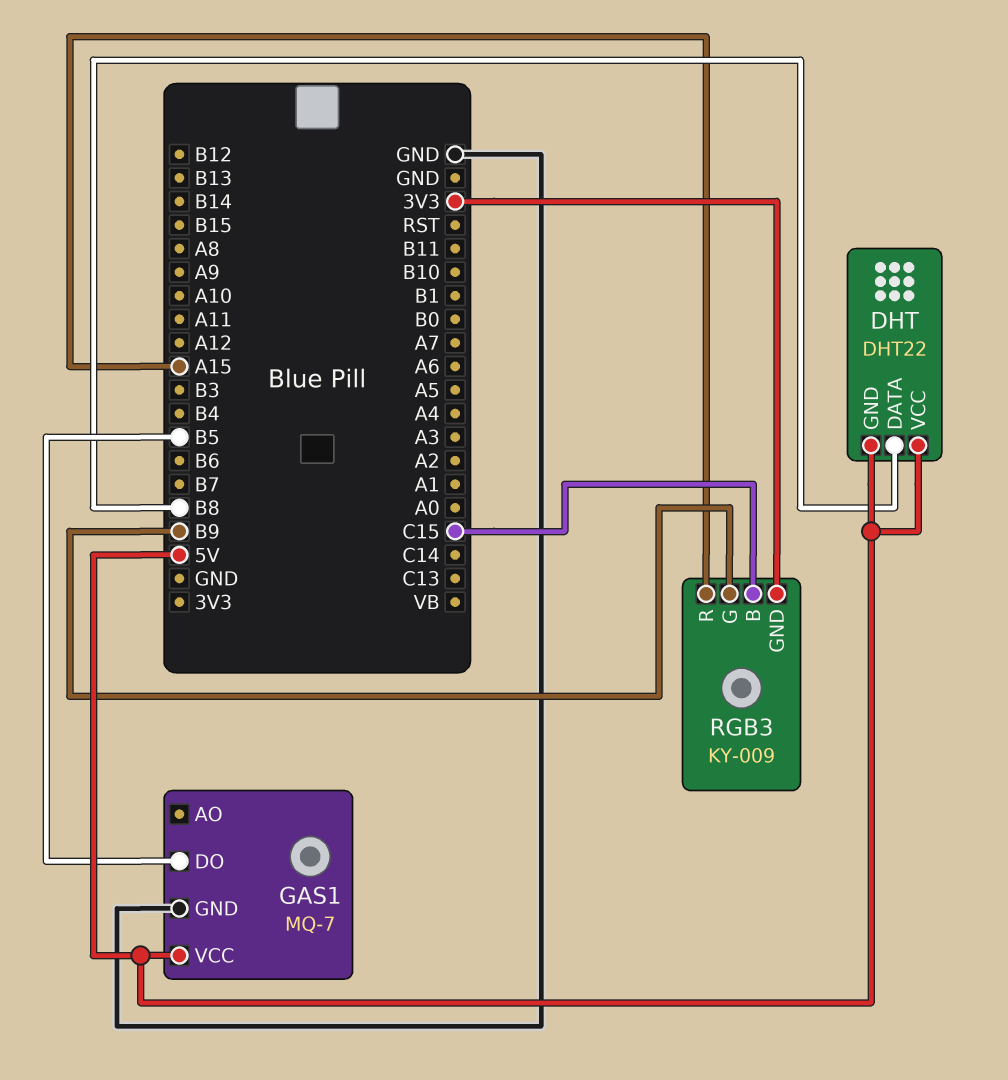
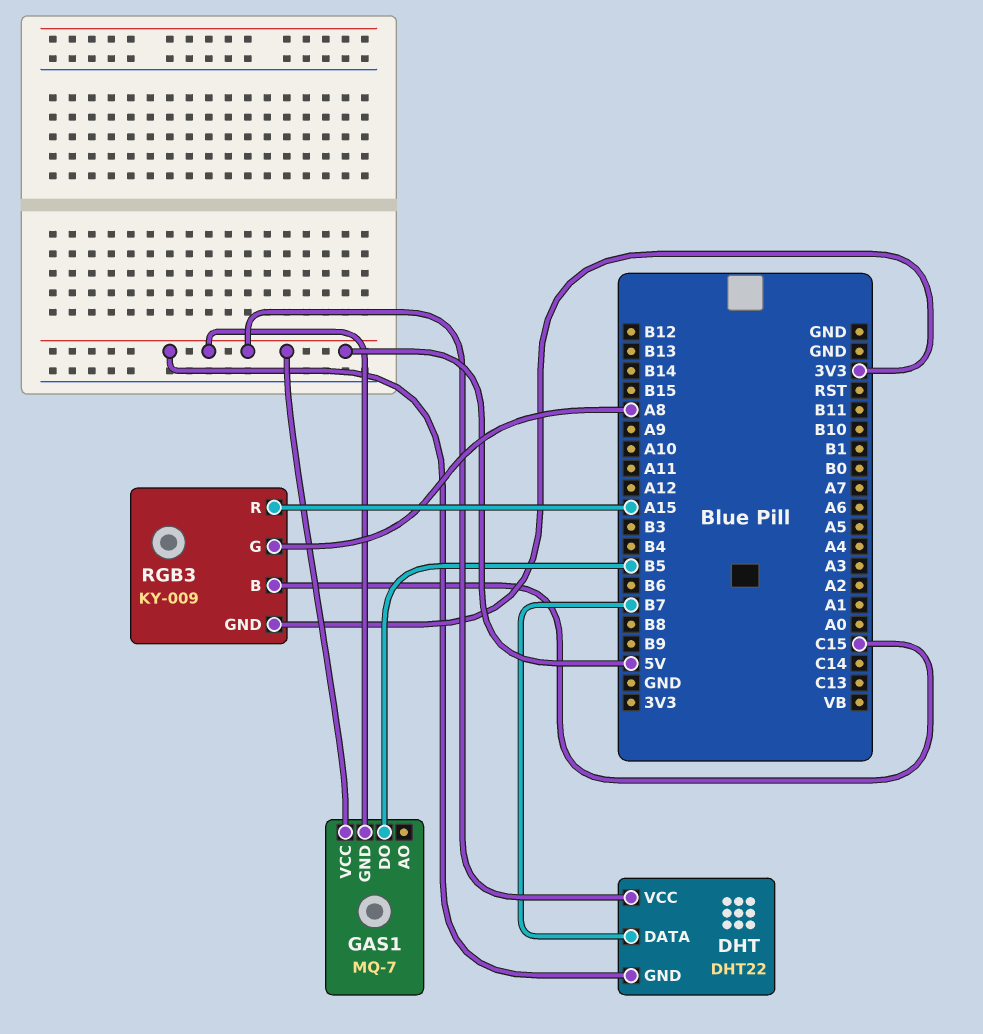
DHT pin DATA: B8 -> B7
GAS1 pin GND: GND -> 5V
RGB3 pin G: B9 -> A8

